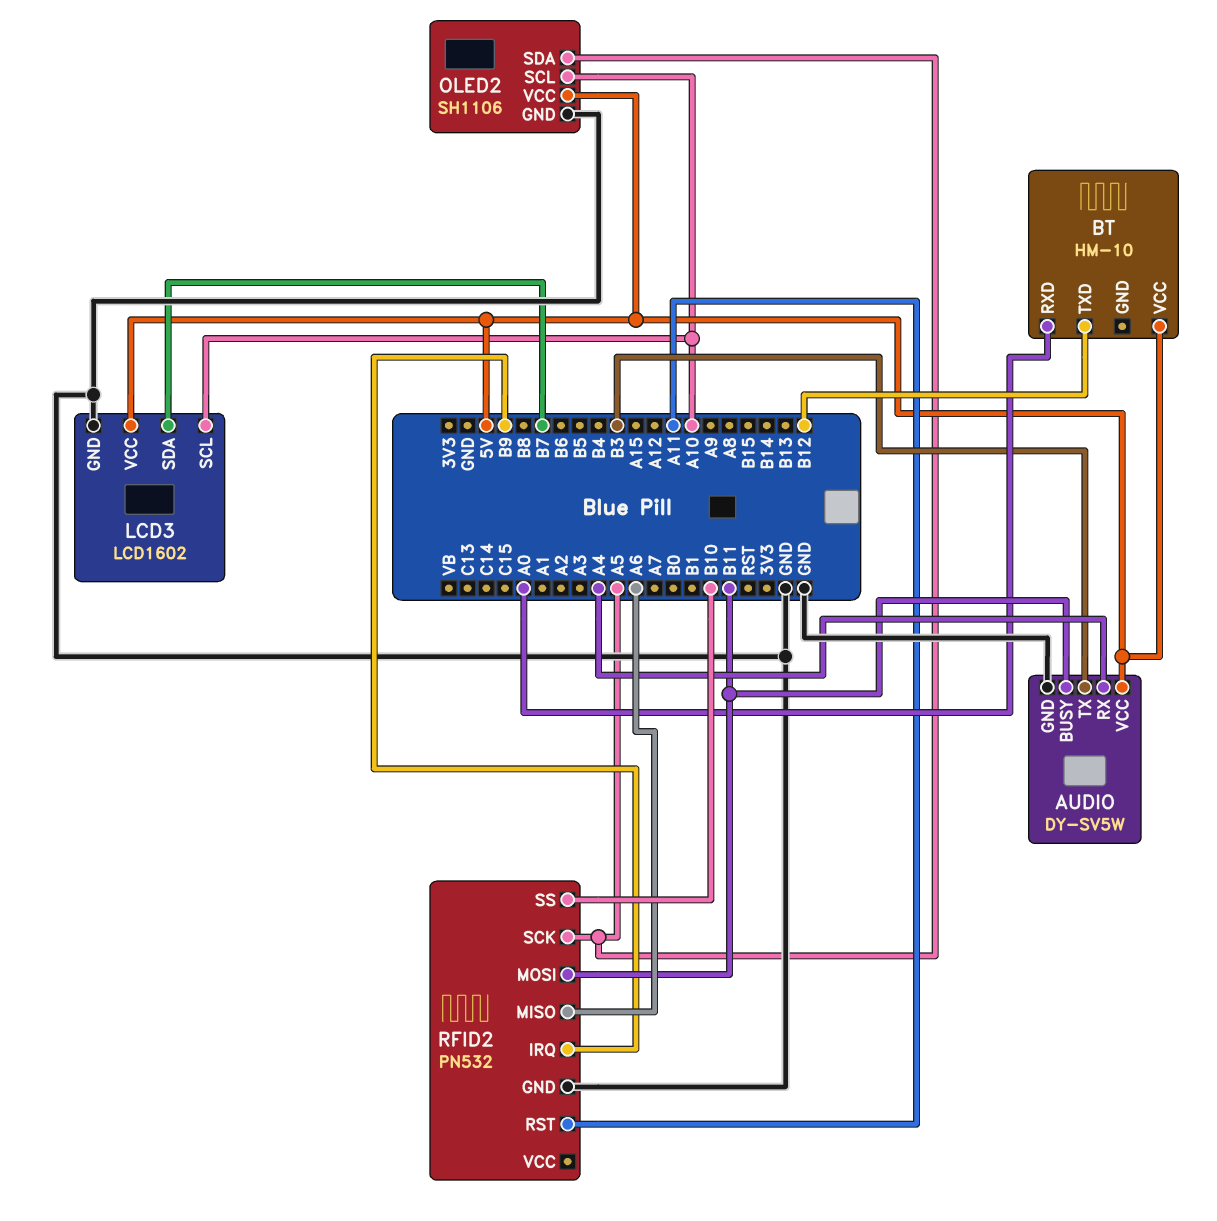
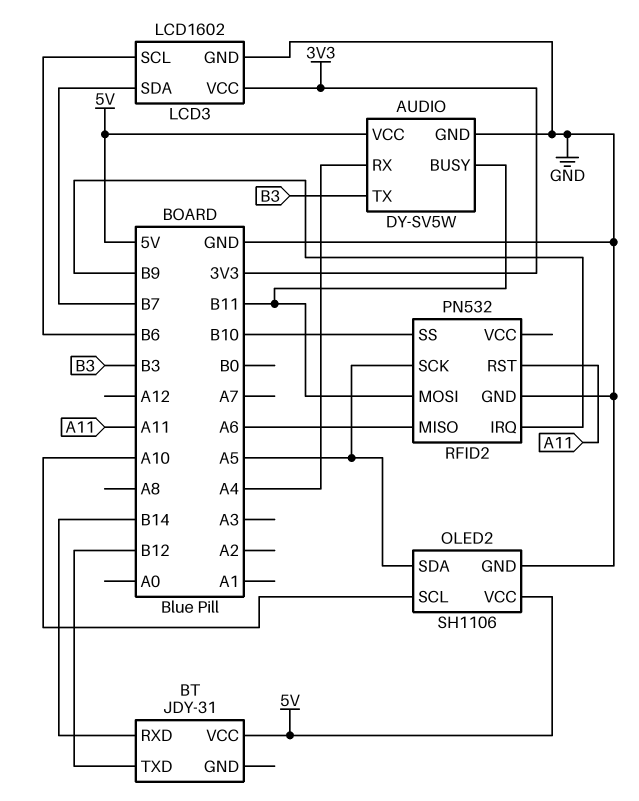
BT: HM-10 -> JDY-31
BT pin RXD: A0 -> B14
LCD3 pin SCL: A10 -> B6
LCD3 pin VCC: 5V -> 3V3

